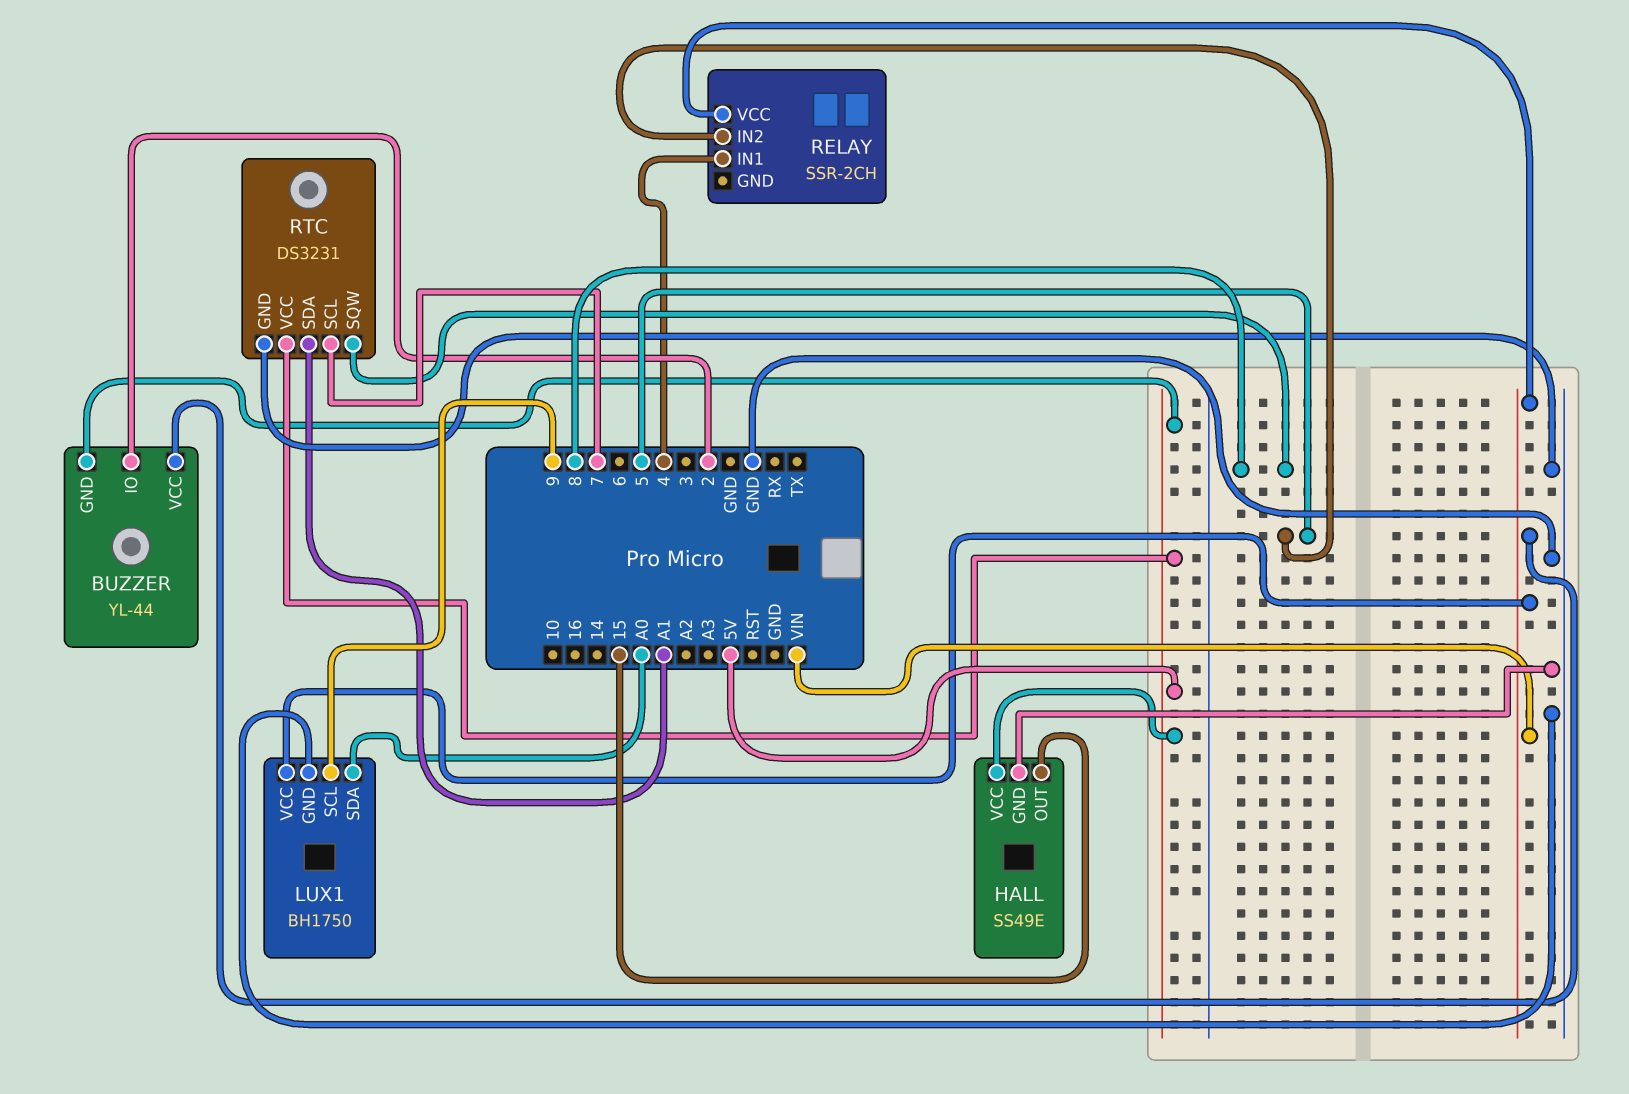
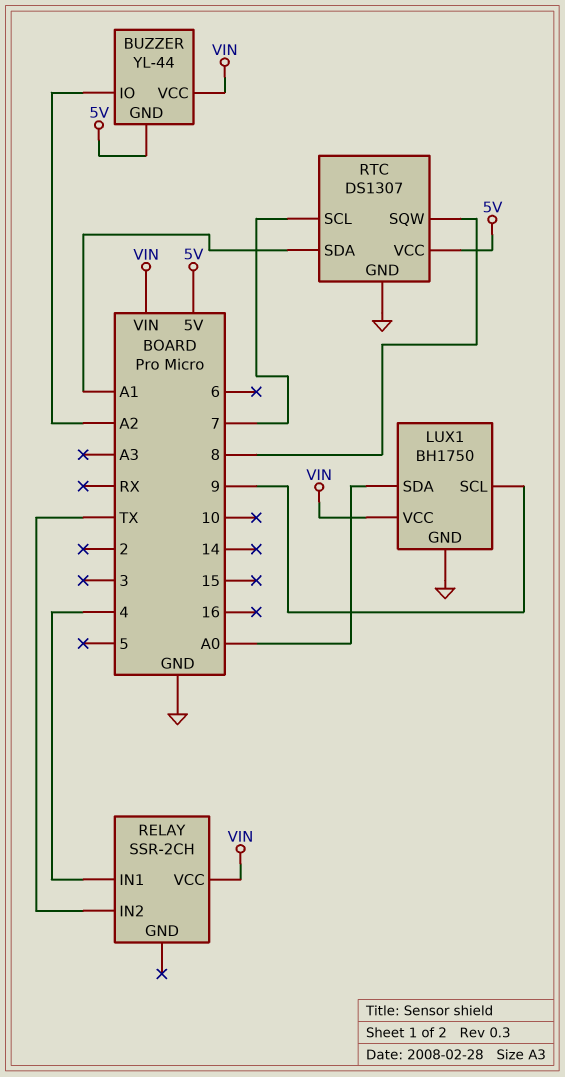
BUZZER pin IO: 2 -> A2
HALL: SS49E -> none
HALL pin GND: GND -> none
HALL pin OUT: 15 -> none
HALL pin VCC: 5V -> none
RELAY pin IN2: 5 -> TX
RTC: DS3231 -> DS1307

